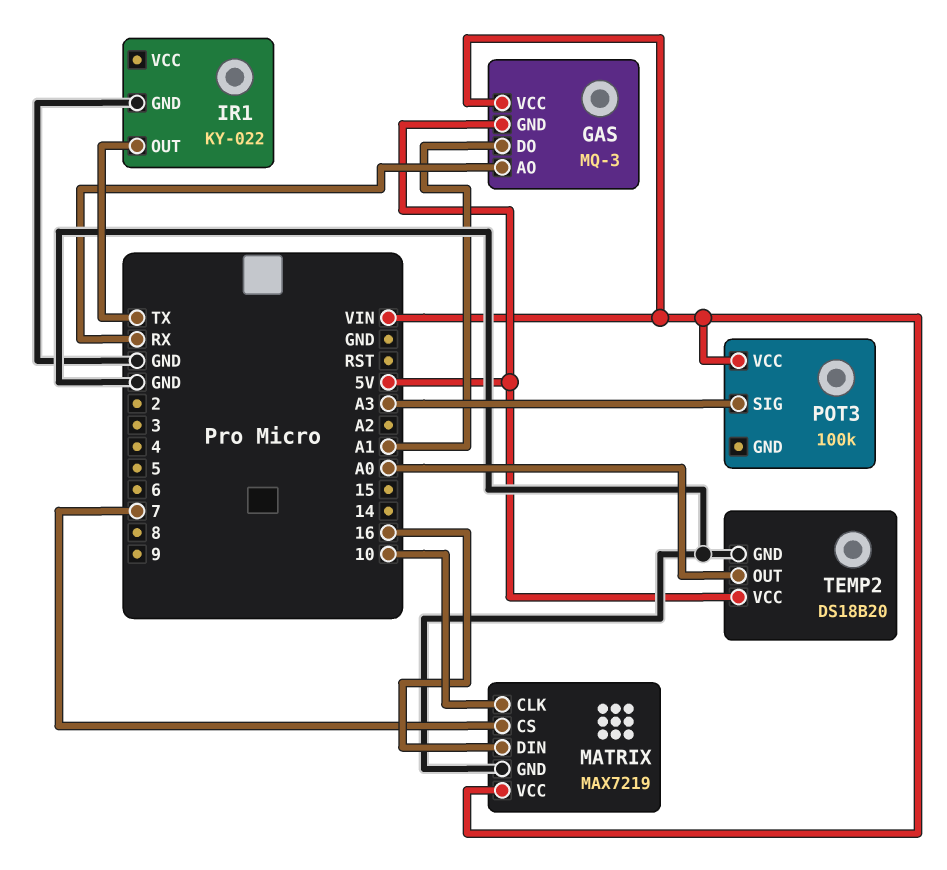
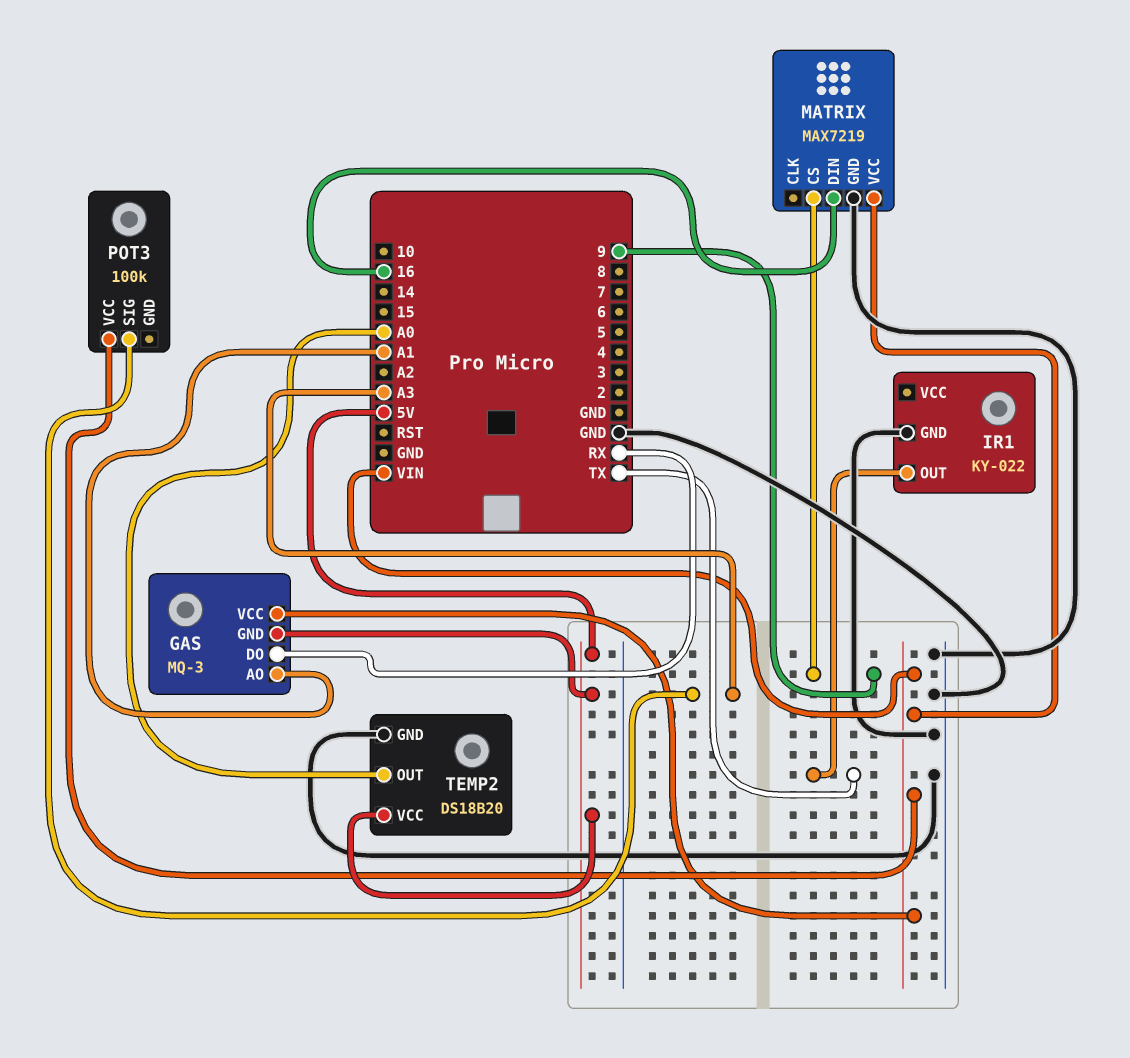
GAS pin AO: RX -> A1
GAS pin DO: A1 -> RX
MATRIX pin CLK: 10 -> none
MATRIX pin CS: 7 -> 9

